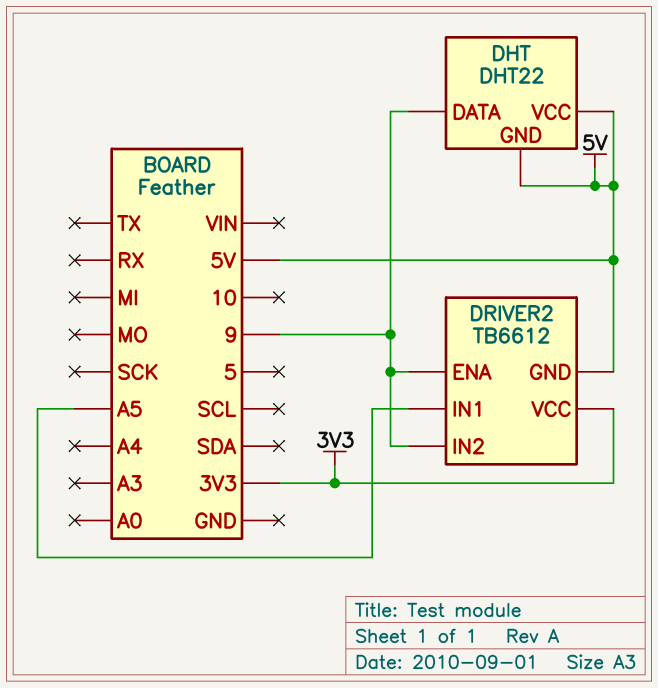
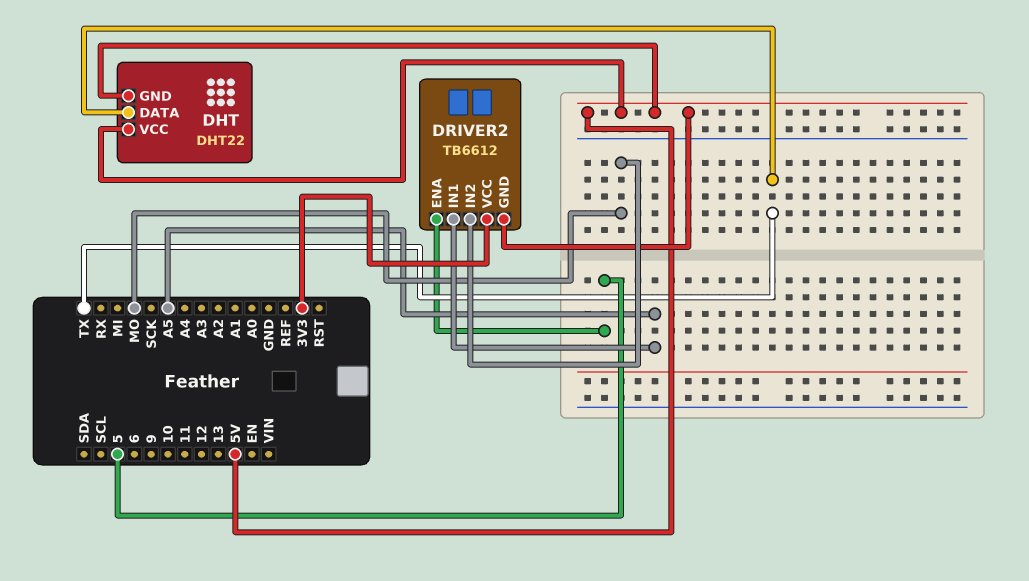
DHT pin DATA: 9 -> TX
DRIVER2 pin ENA: 9 -> 5
DRIVER2 pin IN2: 9 -> MO

